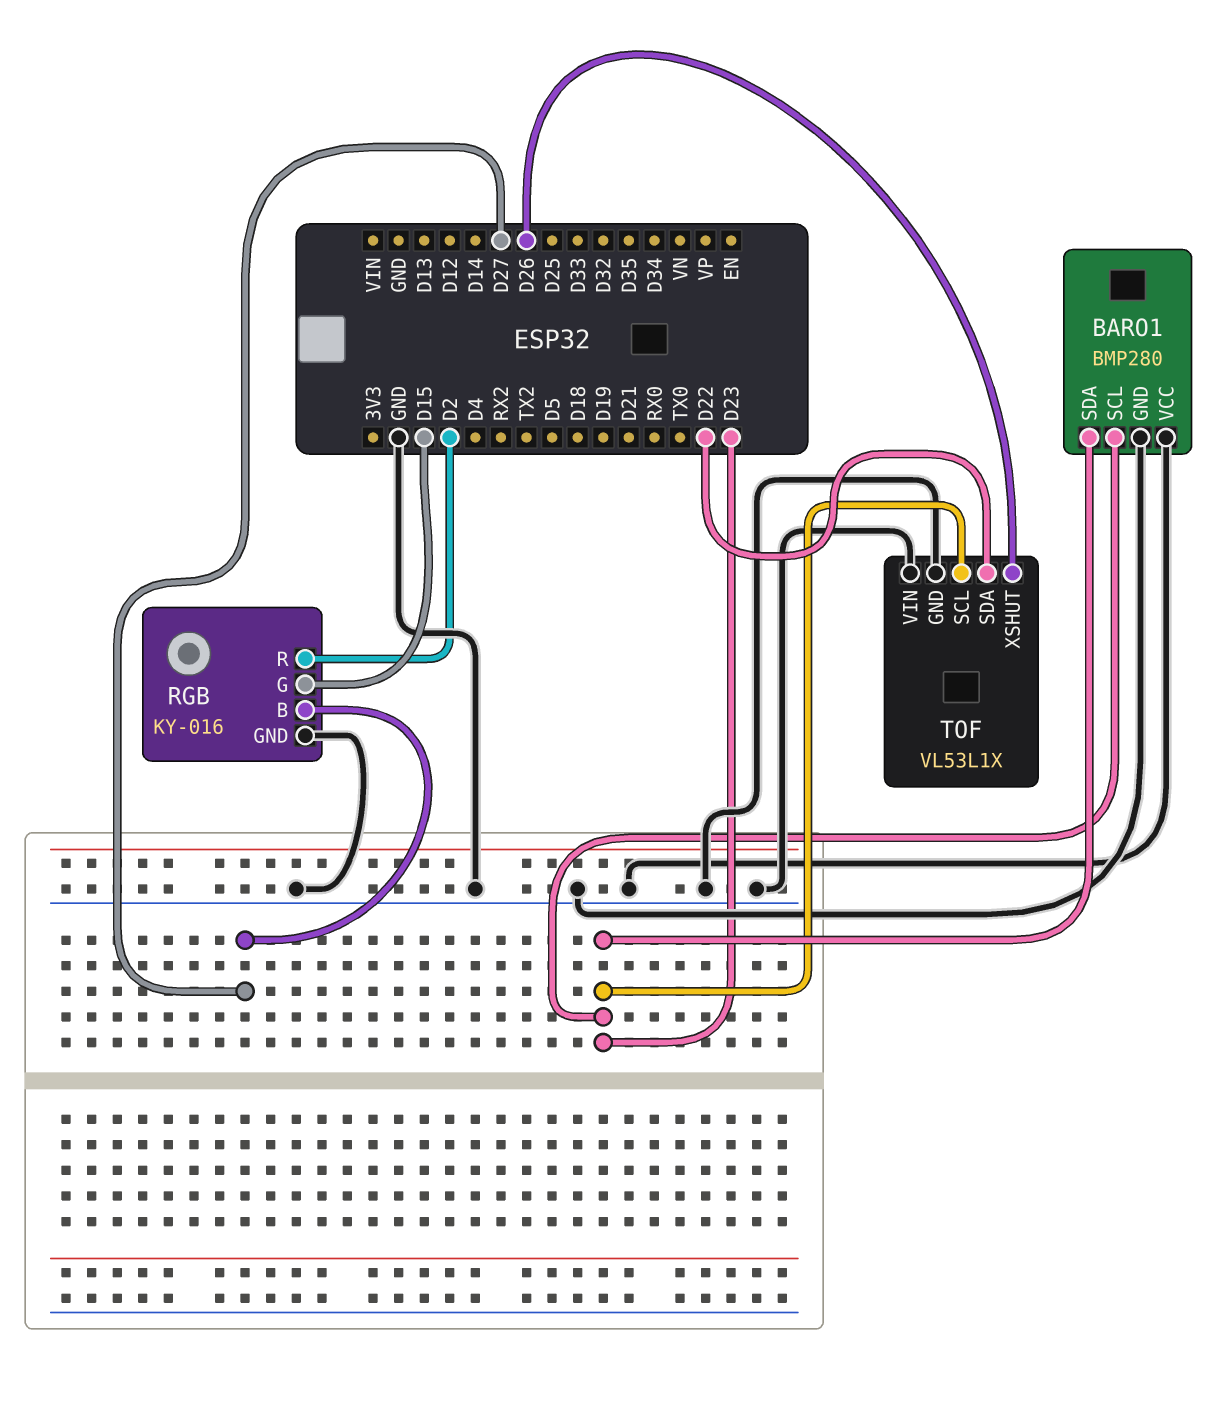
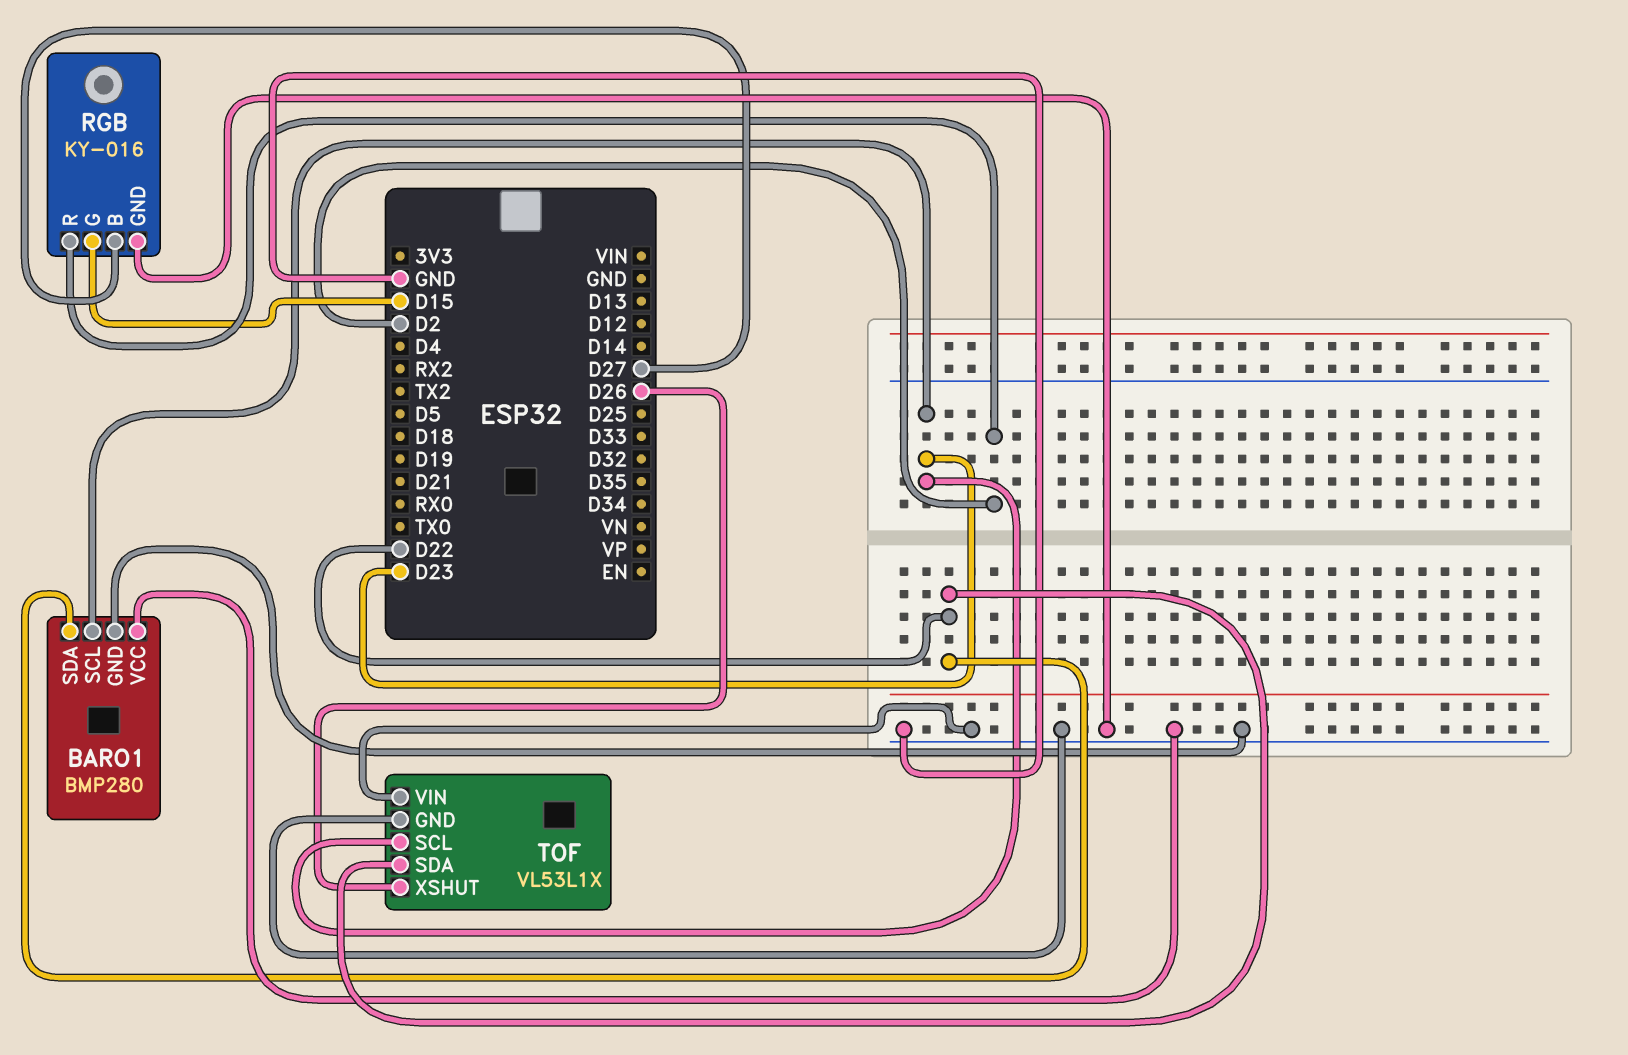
BARO1 pin SDA: D23 -> D22

